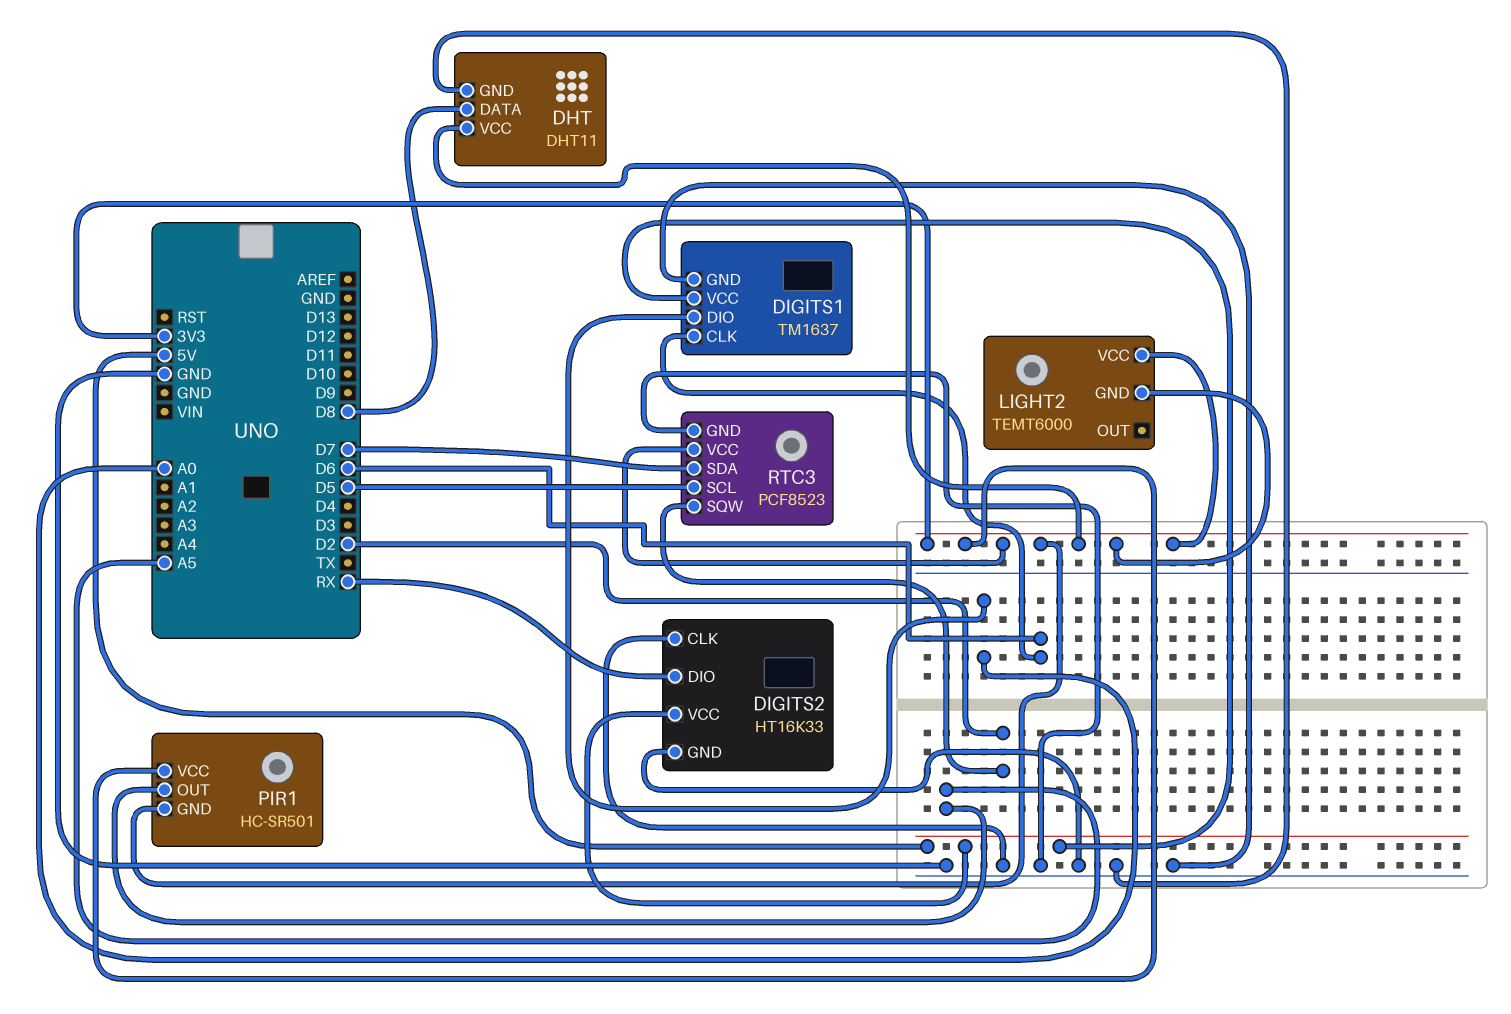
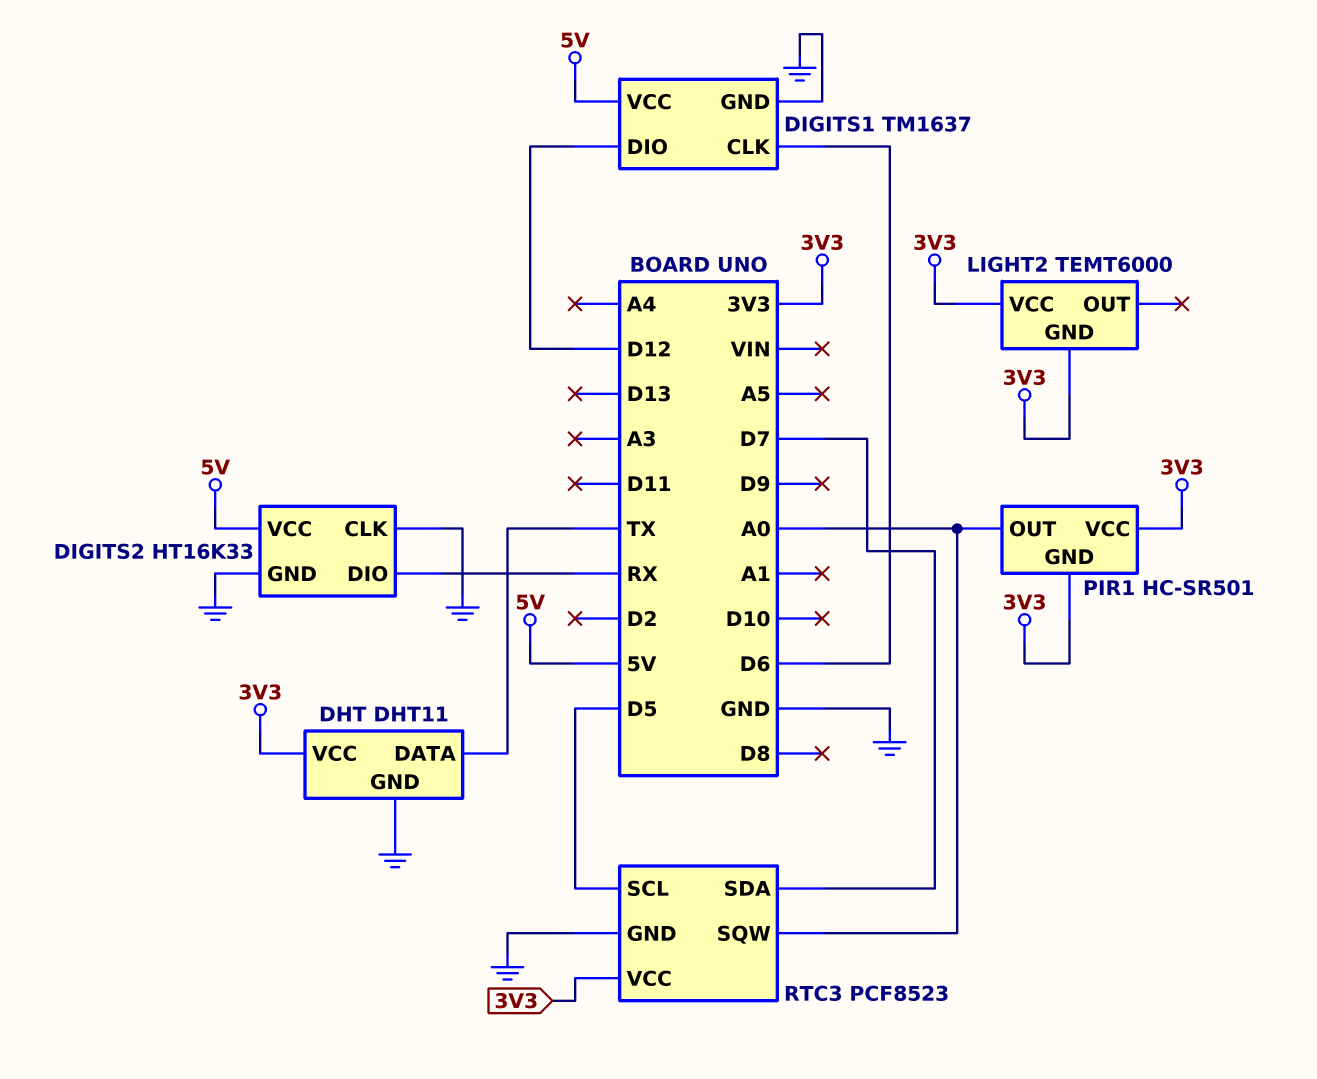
DHT pin DATA: D8 -> TX
DIGITS1 pin DIO: A0 -> D12
PIR1 pin OUT: A5 -> A0
RTC3 pin SQW: D2 -> A0

